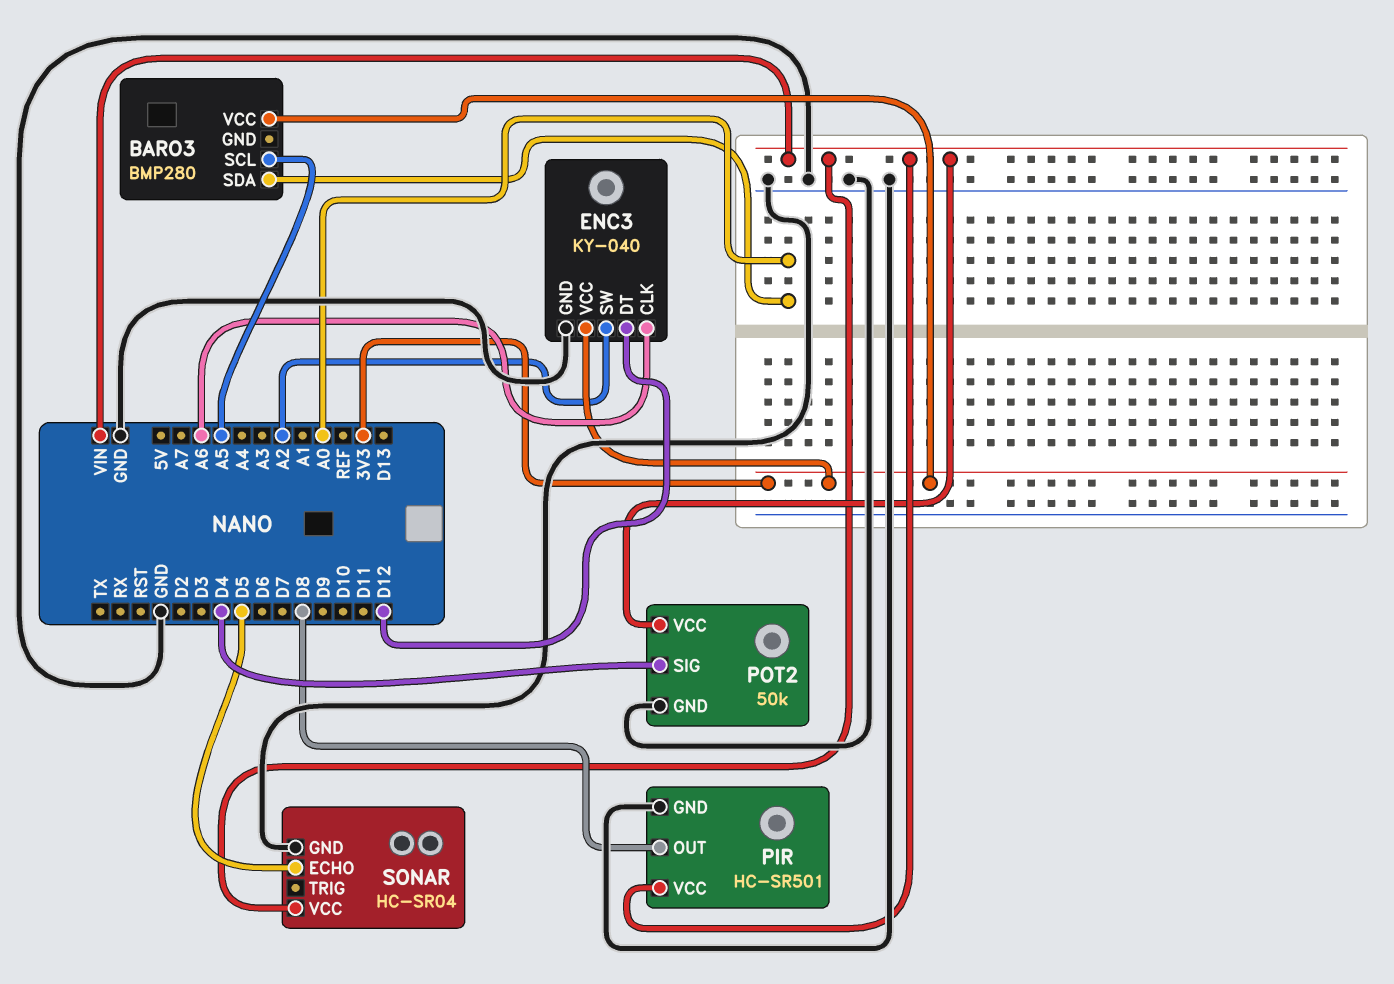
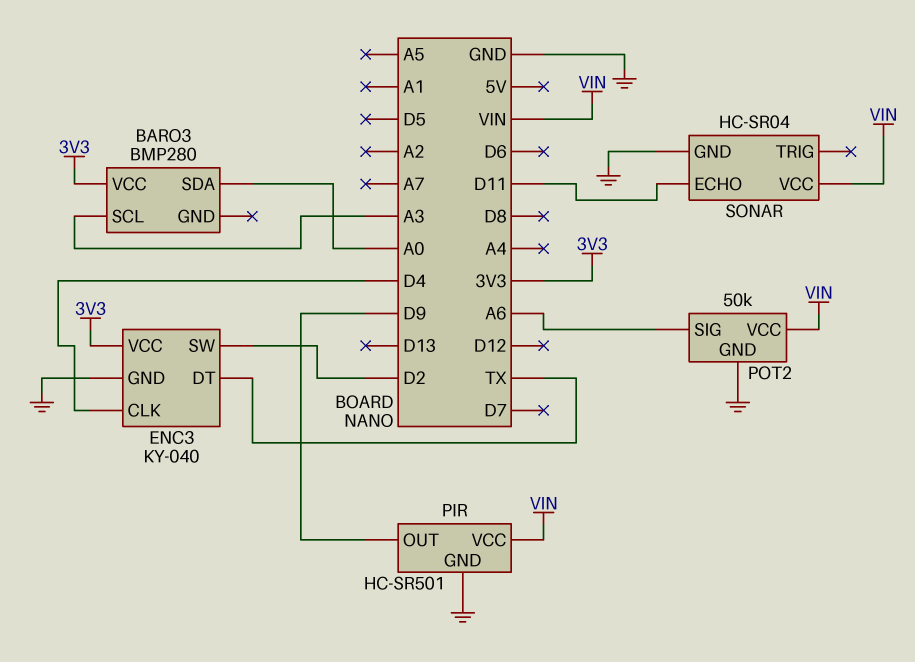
BARO3 pin SCL: A5 -> A3
ENC3 pin CLK: A6 -> D4
ENC3 pin DT: D12 -> TX
ENC3 pin SW: A2 -> D2
PIR pin OUT: D8 -> D9
POT2 pin SIG: D4 -> A6
SONAR pin ECHO: D5 -> D11

